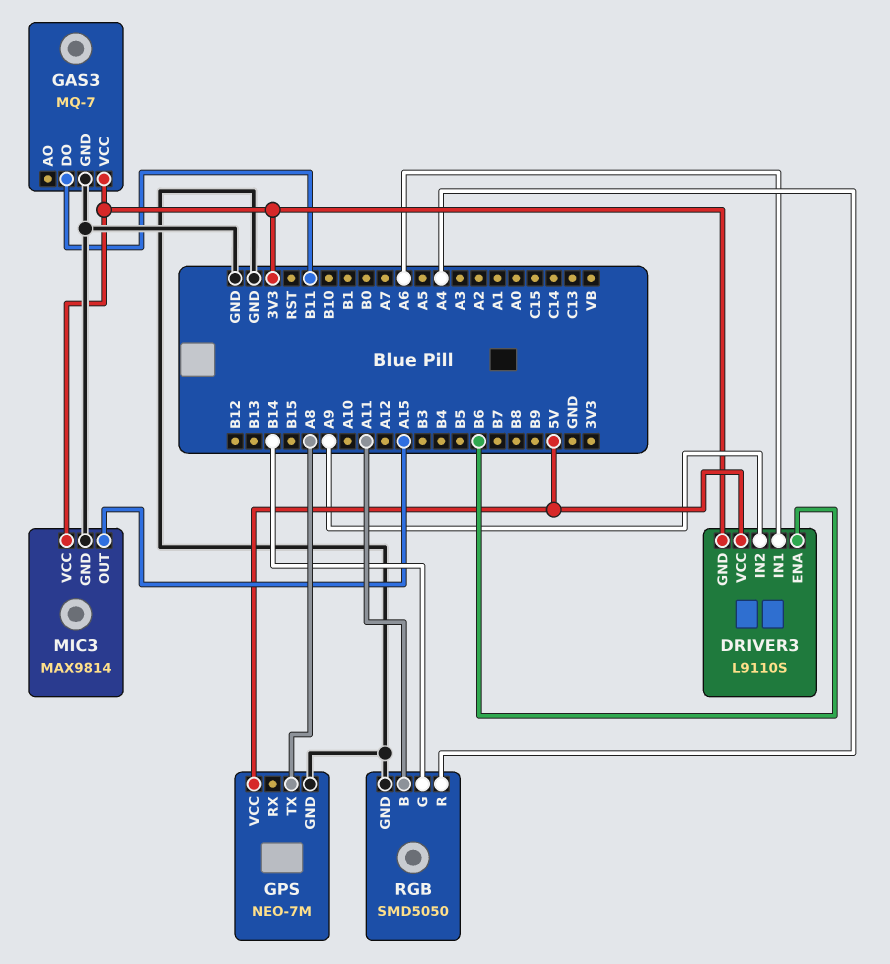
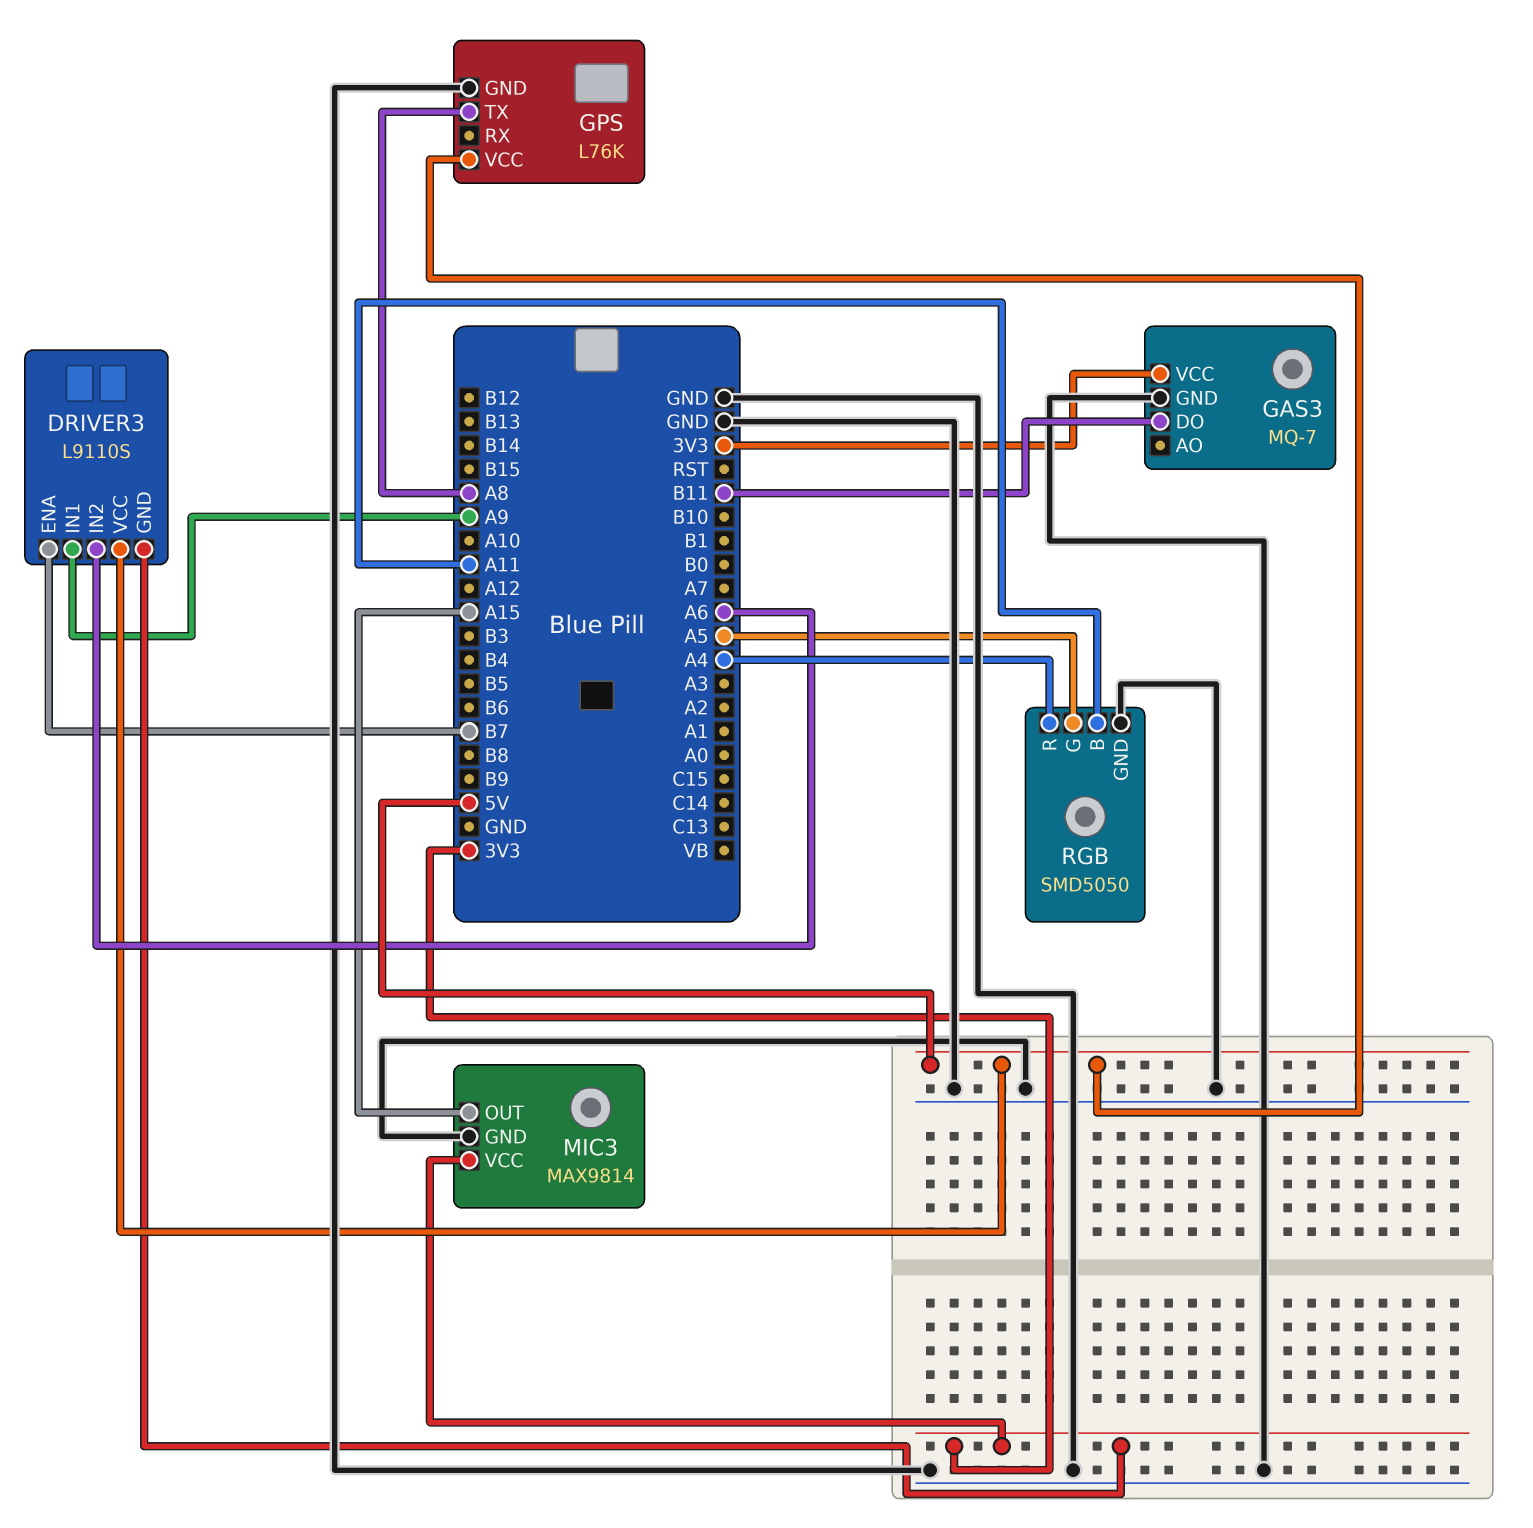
DRIVER3 pin ENA: B6 -> B7
DRIVER3 pin IN1: A6 -> A9
DRIVER3 pin IN2: A9 -> A6
GPS: NEO-7M -> L76K
RGB pin G: B14 -> A5

